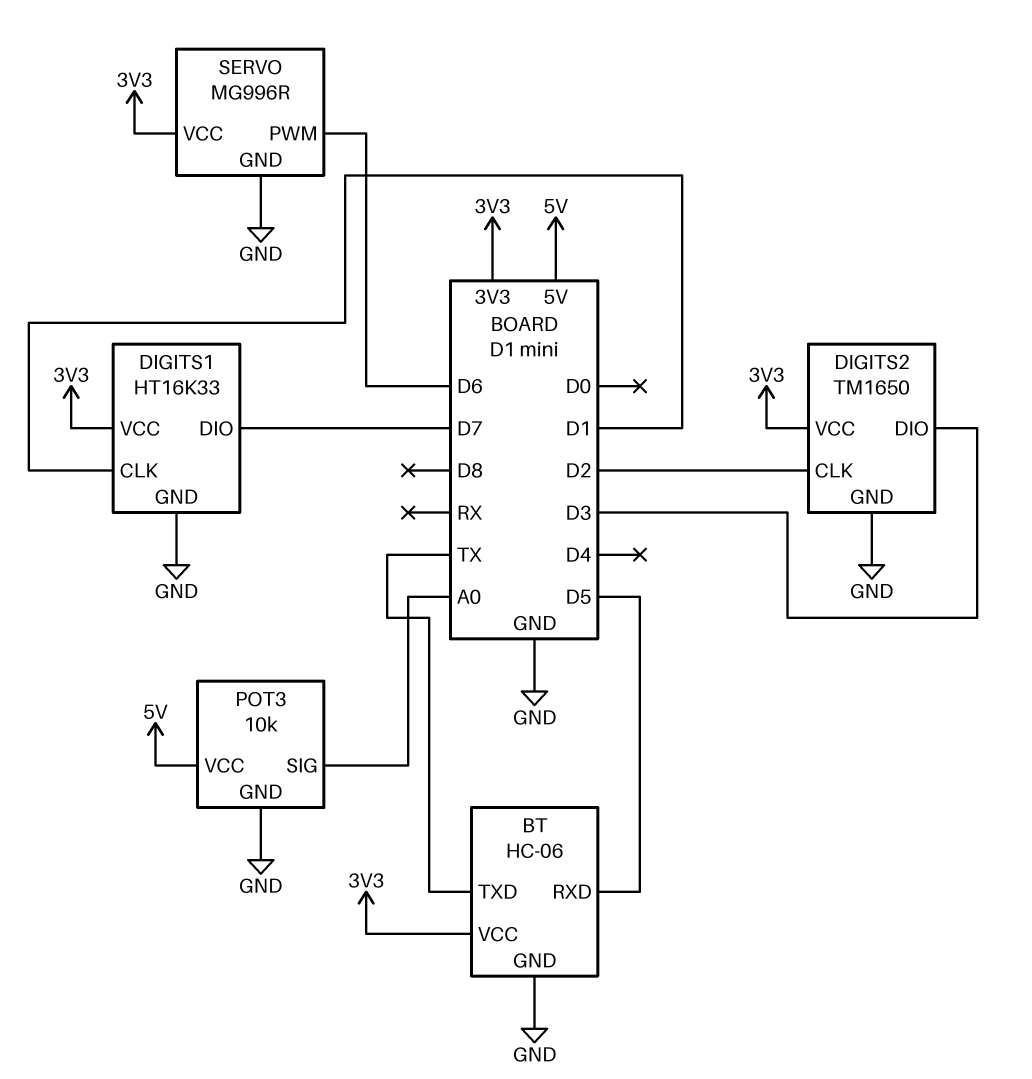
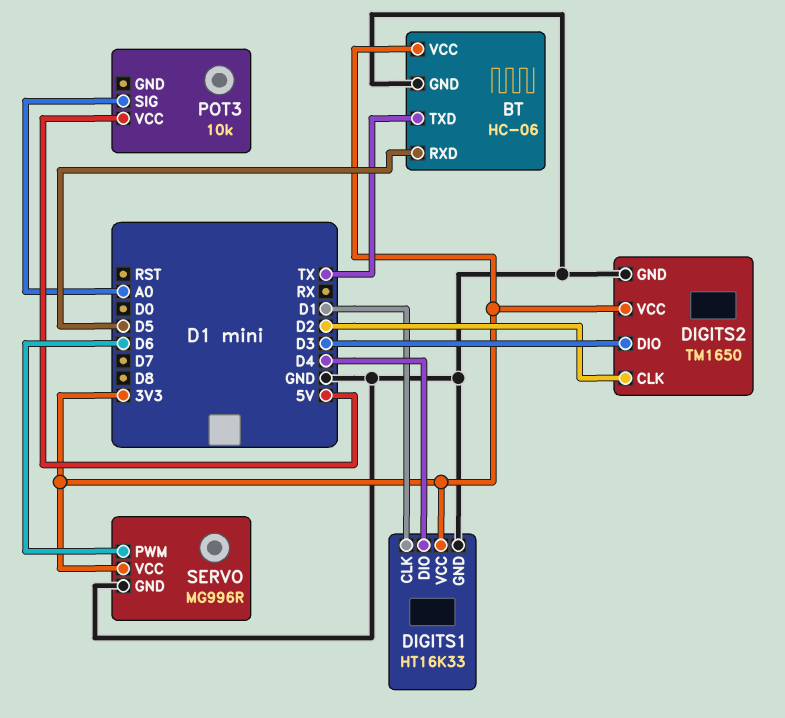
DIGITS1 pin DIO: D7 -> D4
POT3 pin GND: GND -> none

